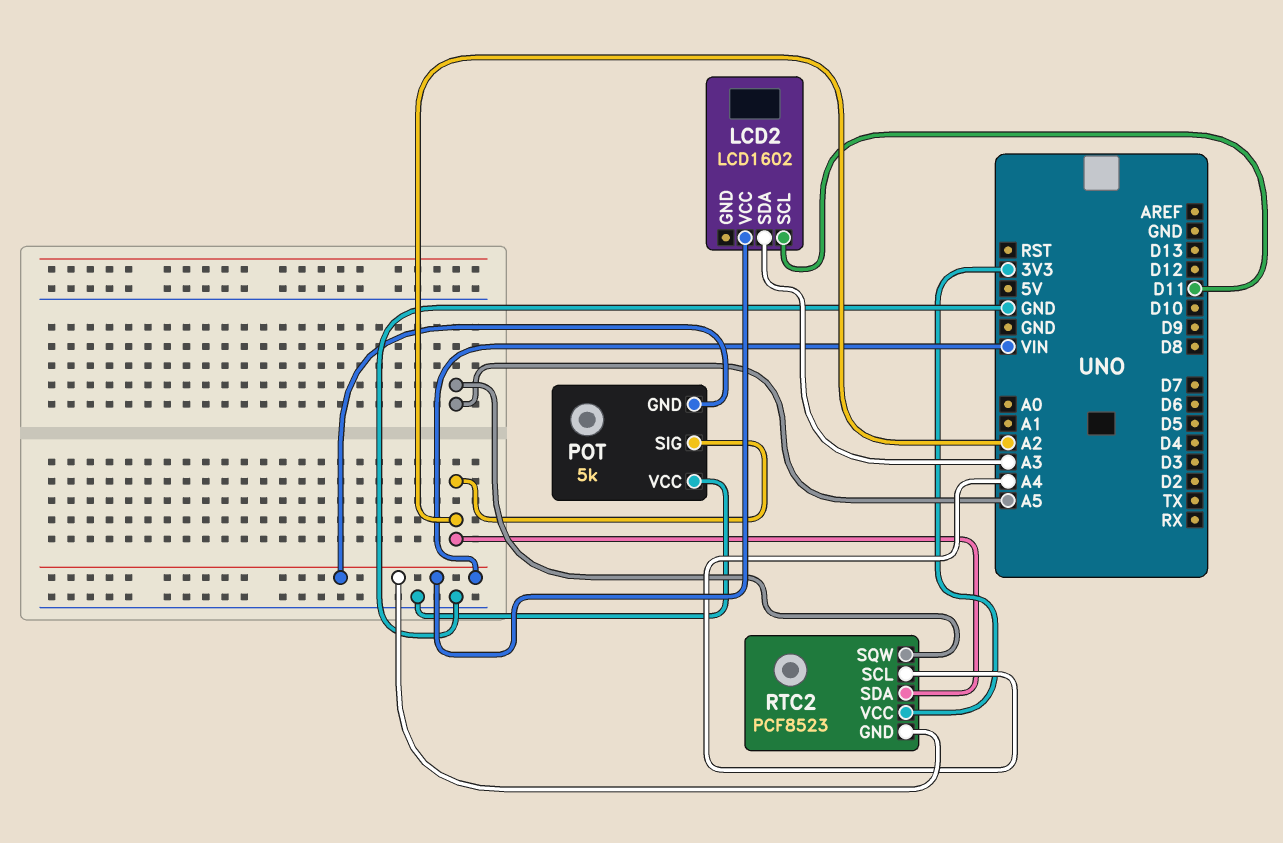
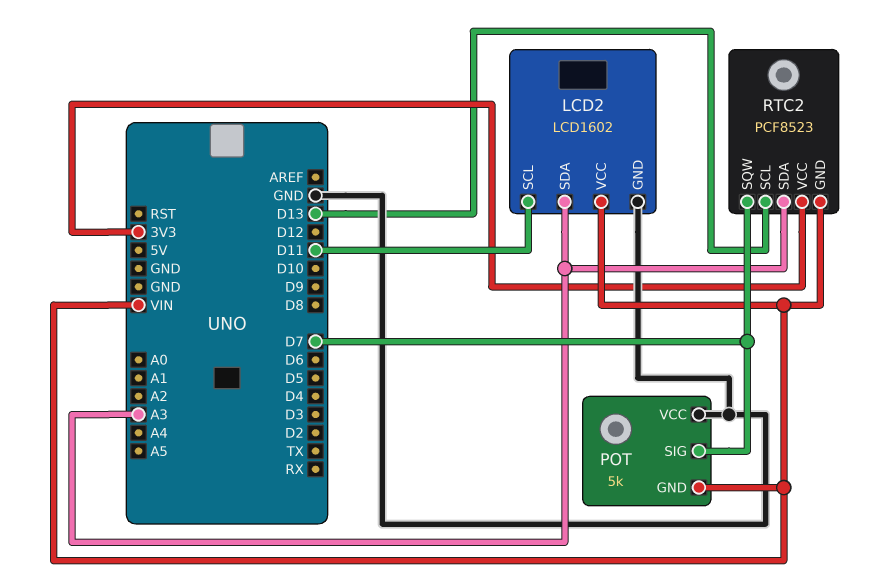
LCD2 pin GND: none -> GND
POT pin SIG: A2 -> D7
RTC2 pin SCL: A4 -> D13
RTC2 pin SDA: A2 -> A3
RTC2 pin SQW: A5 -> D7

